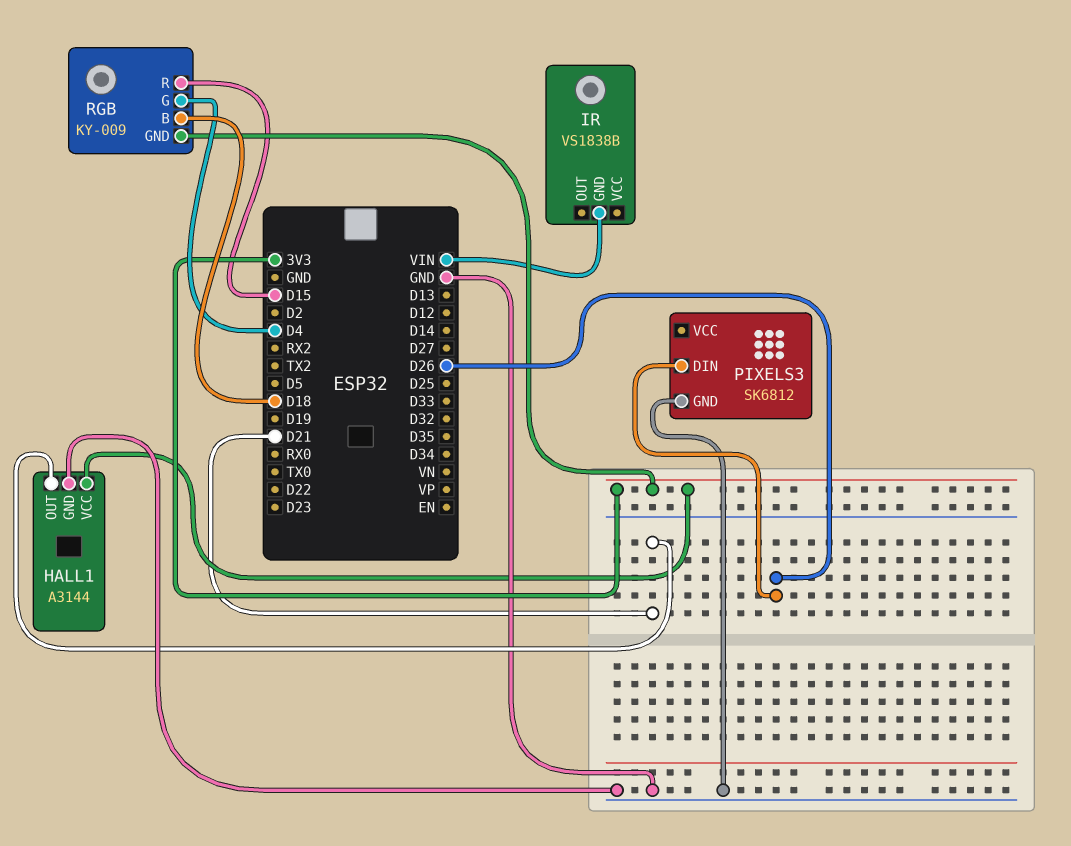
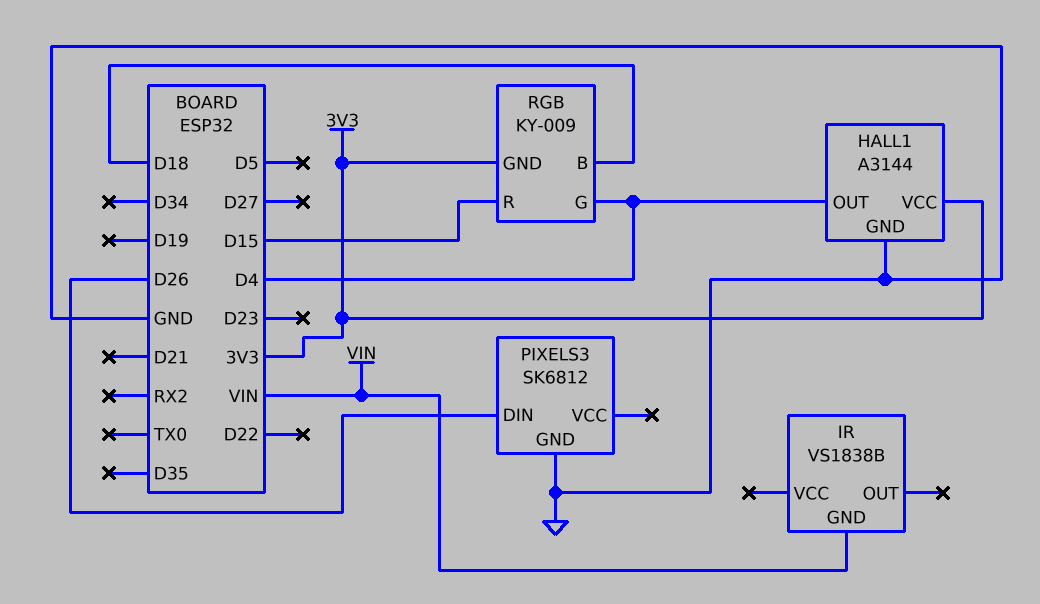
HALL1 pin OUT: D21 -> D4

